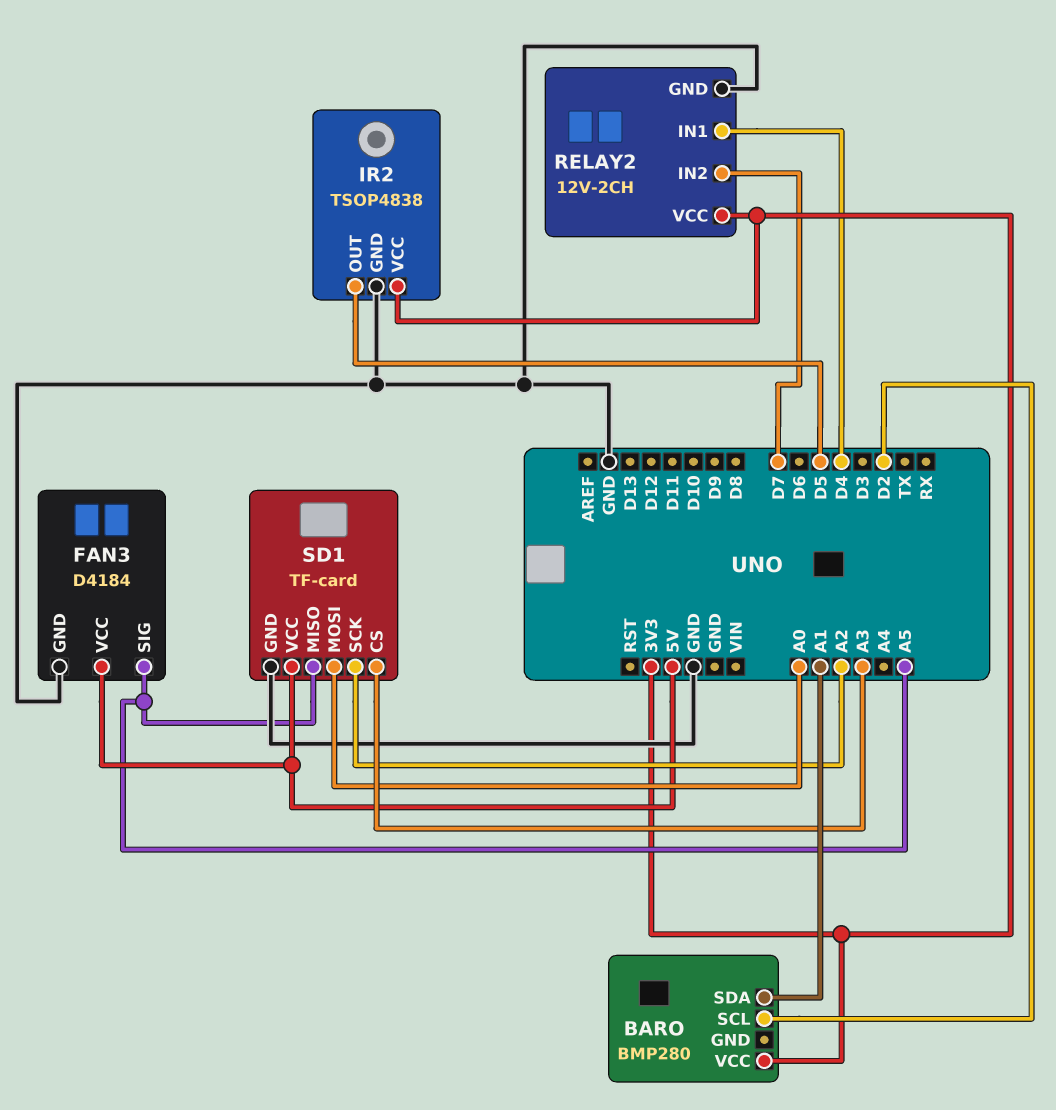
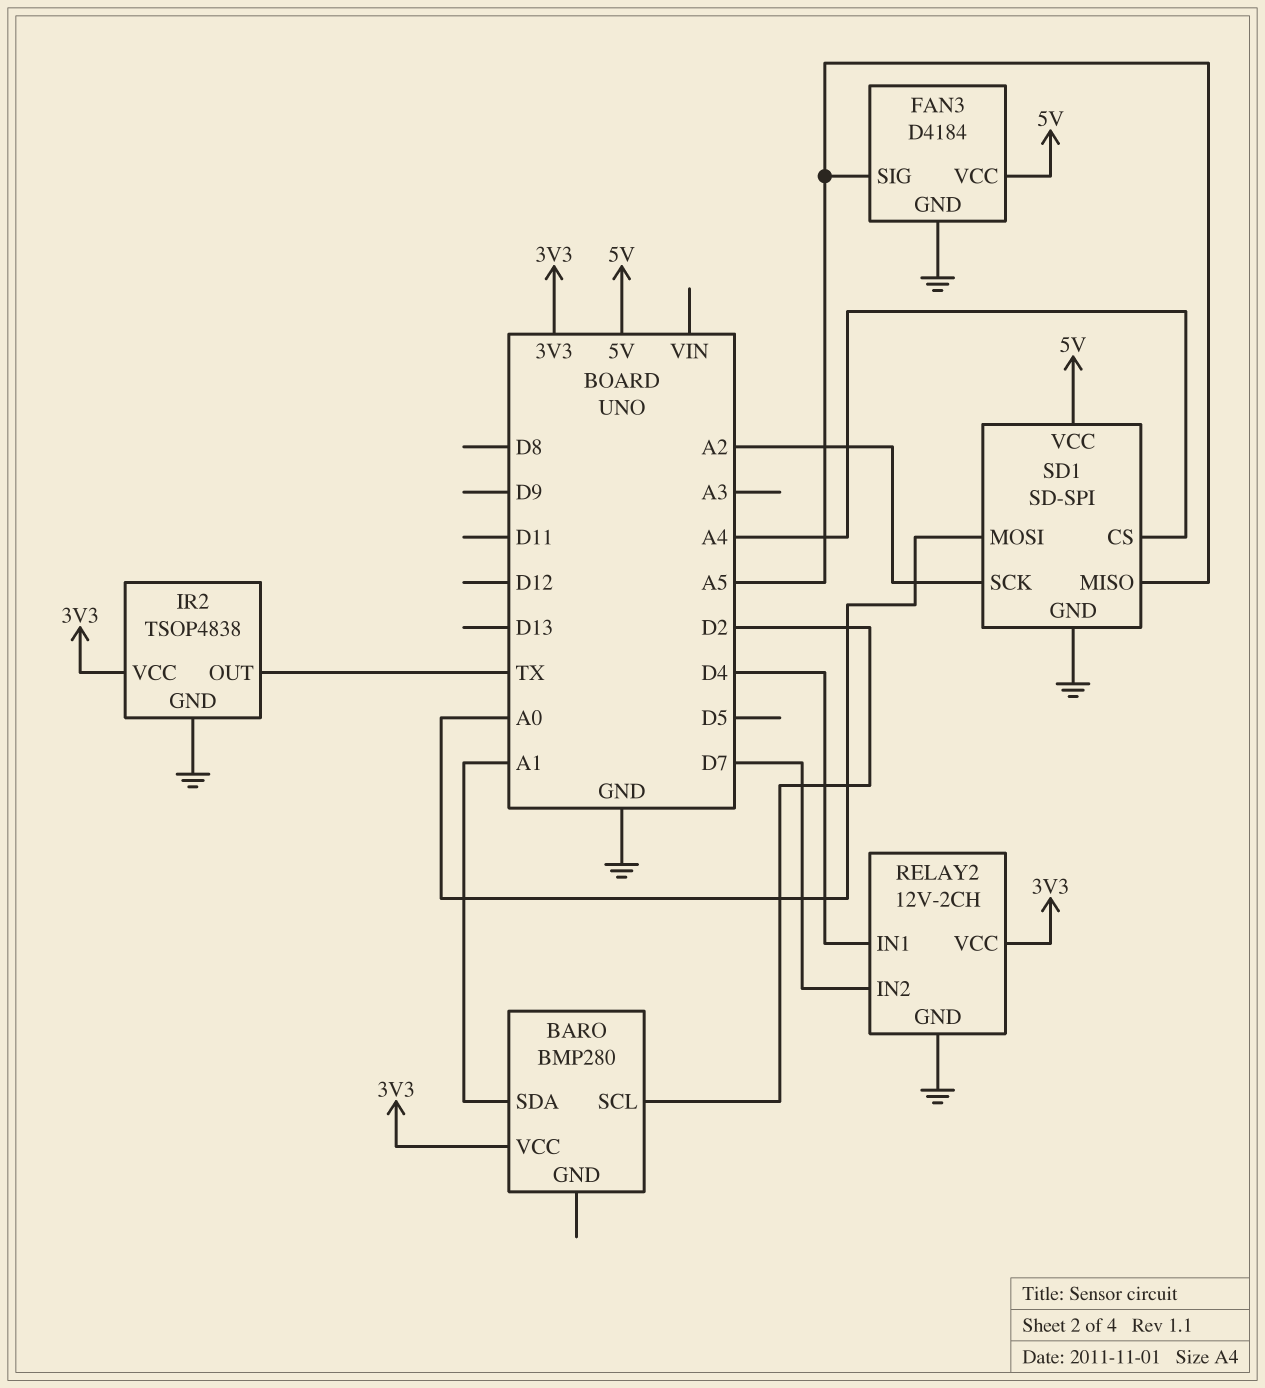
IR2 pin OUT: D5 -> TX
SD1: TF-card -> SD-SPI
SD1 pin CS: A3 -> A4

